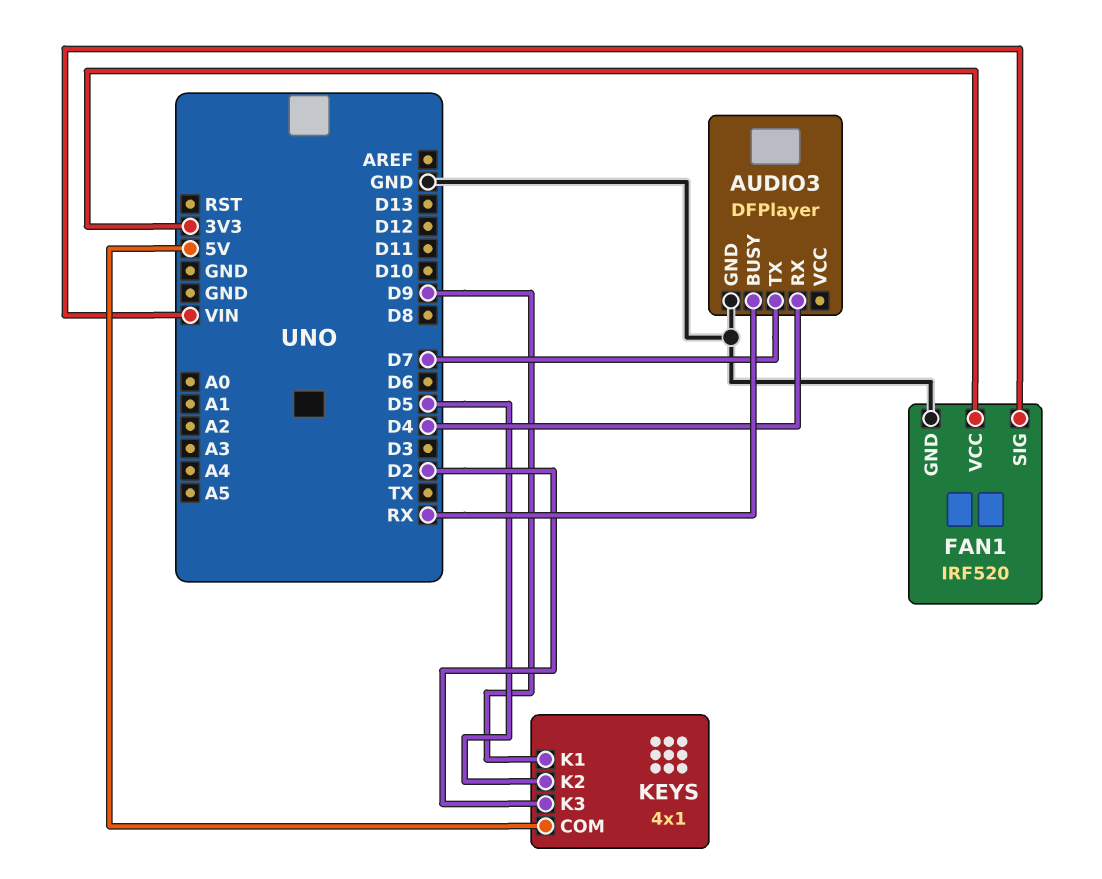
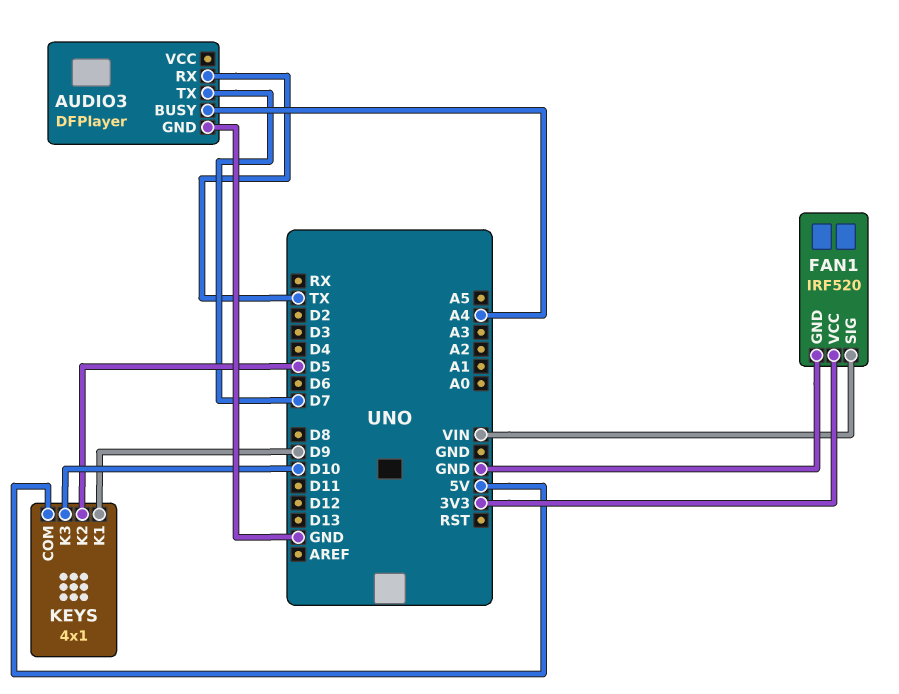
AUDIO3 pin BUSY: RX -> A4
AUDIO3 pin RX: D4 -> TX
KEYS pin K3: D2 -> D10

